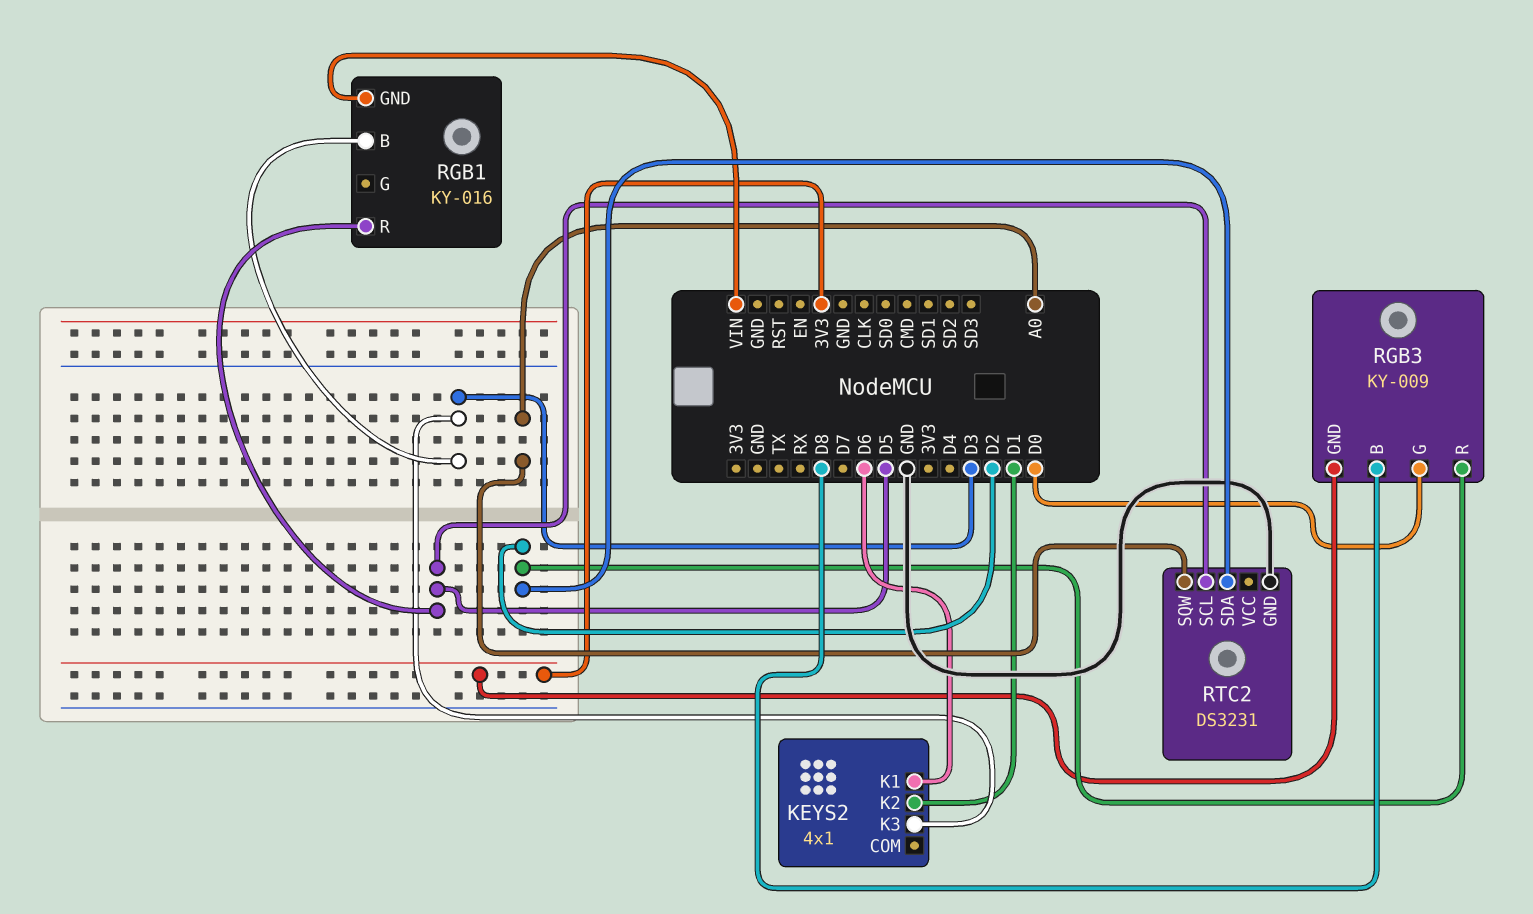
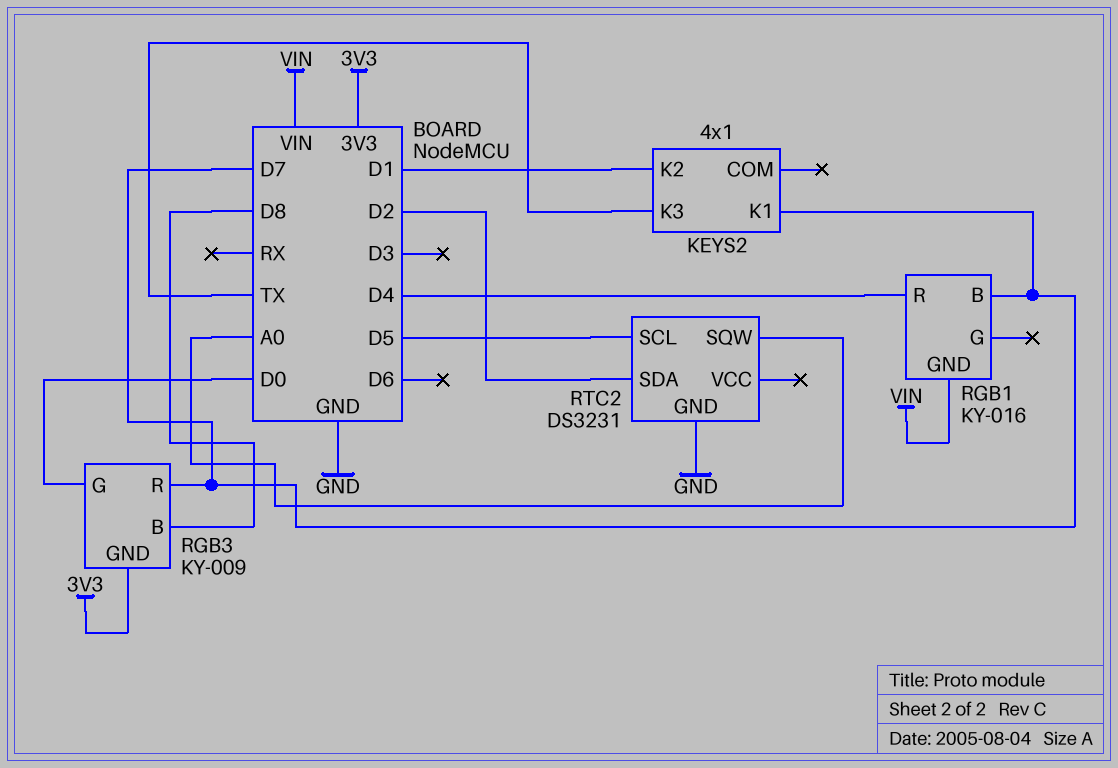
KEYS2 pin K1: D6 -> D7
KEYS2 pin K3: D3 -> TX
RGB1 pin B: D3 -> D7
RGB1 pin R: D5 -> D4
RGB3 pin R: D2 -> D7

